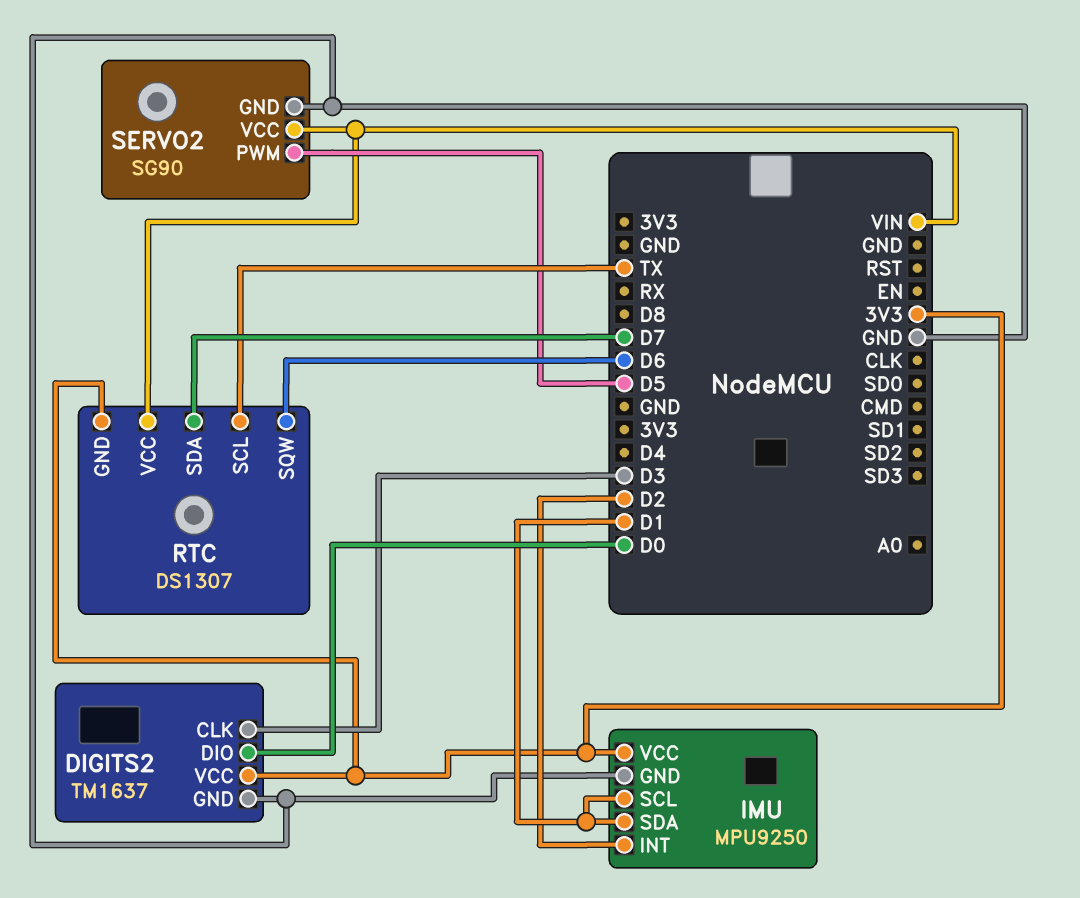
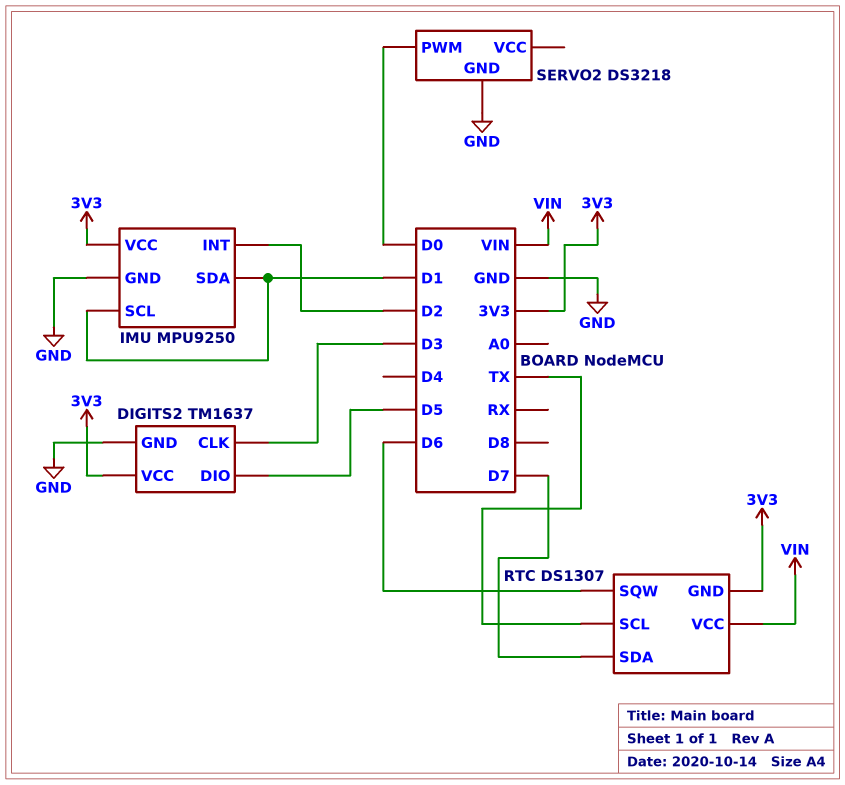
DIGITS2 pin DIO: D0 -> D5
SERVO2: SG90 -> DS3218
SERVO2 pin PWM: D5 -> D0
SERVO2 pin VCC: VIN -> none

